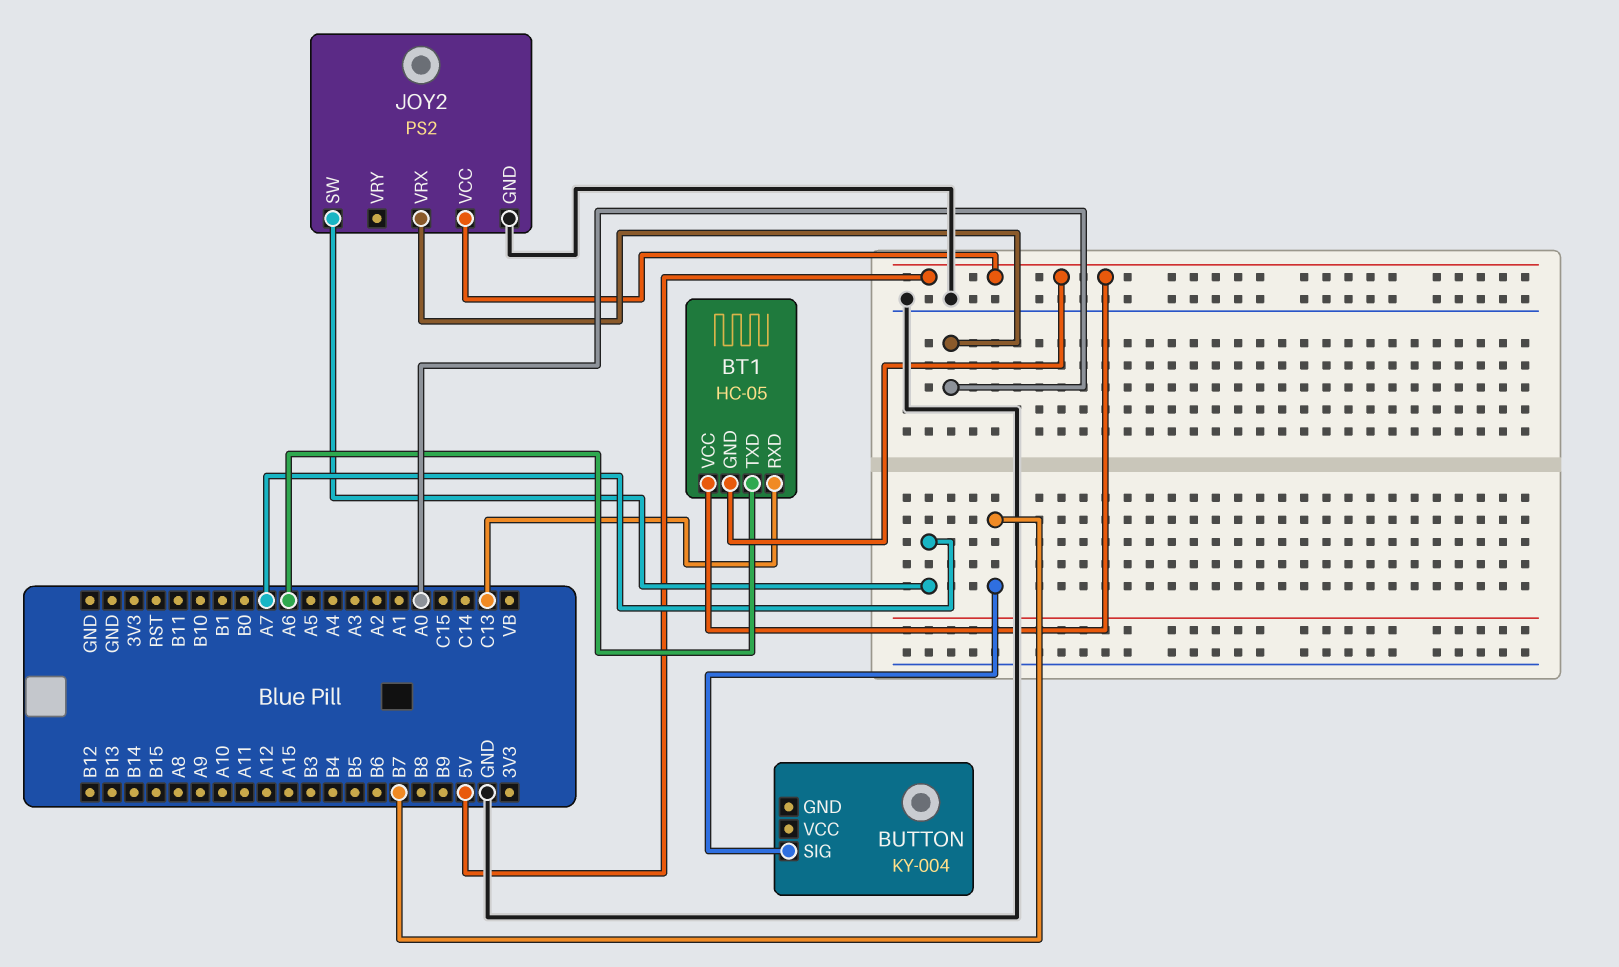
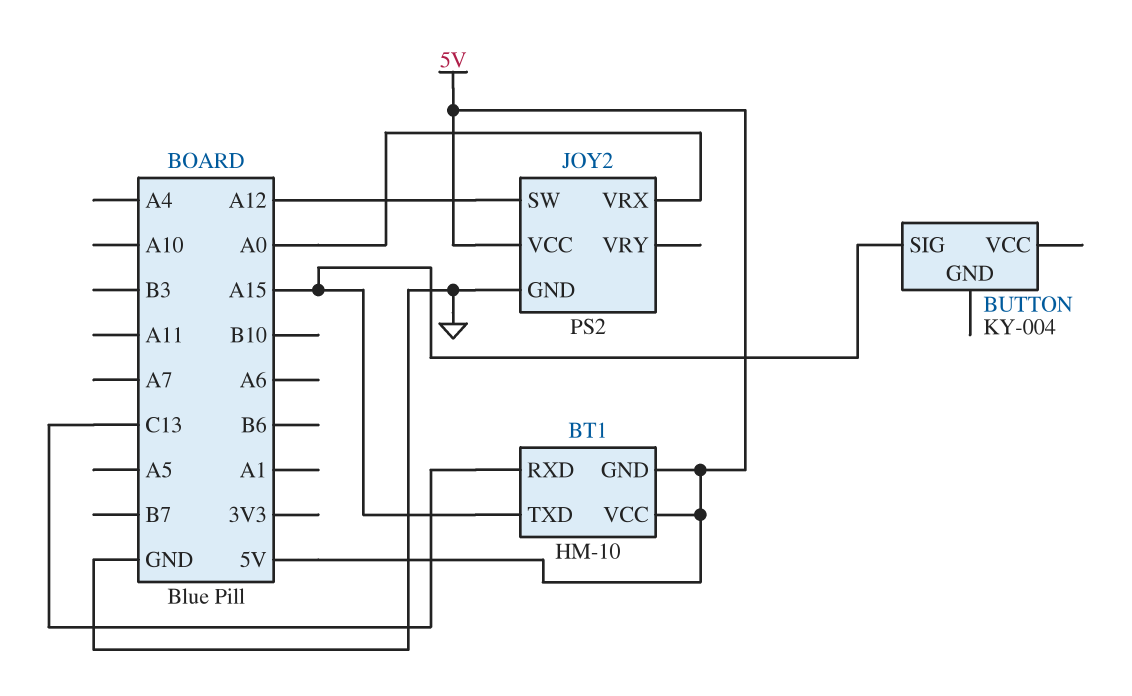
BT1: HC-05 -> HM-10
BT1 pin TXD: A6 -> A15
BUTTON pin SIG: B7 -> A15
JOY2 pin SW: A7 -> A12

